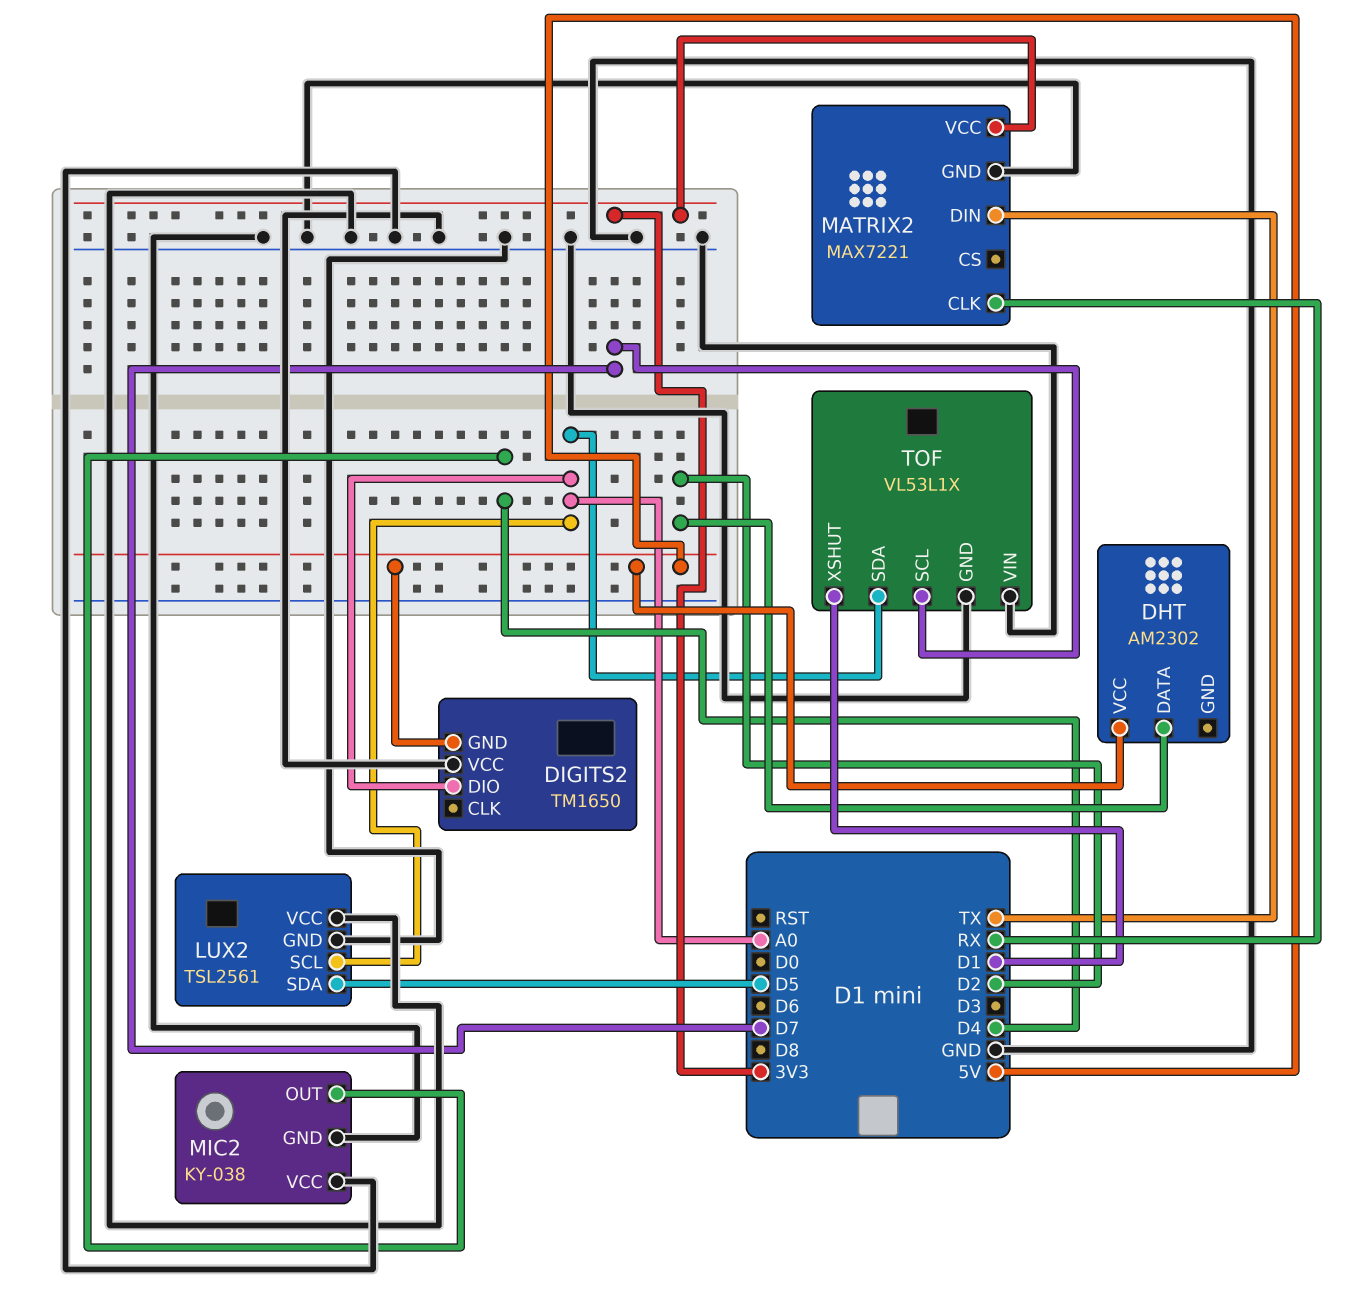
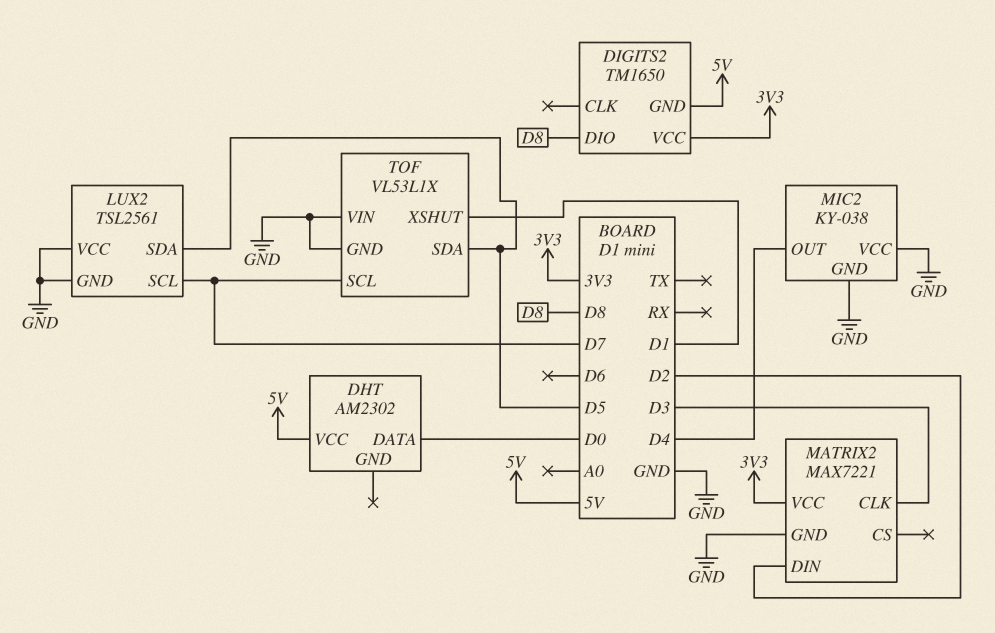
DHT pin DATA: D2 -> D0
DIGITS2 pin DIO: A0 -> D8
DIGITS2 pin VCC: GND -> 3V3
LUX2 pin SCL: A0 -> D7
MATRIX2 pin CLK: RX -> D3
MATRIX2 pin DIN: TX -> D2
TOF pin SDA: A0 -> D5

